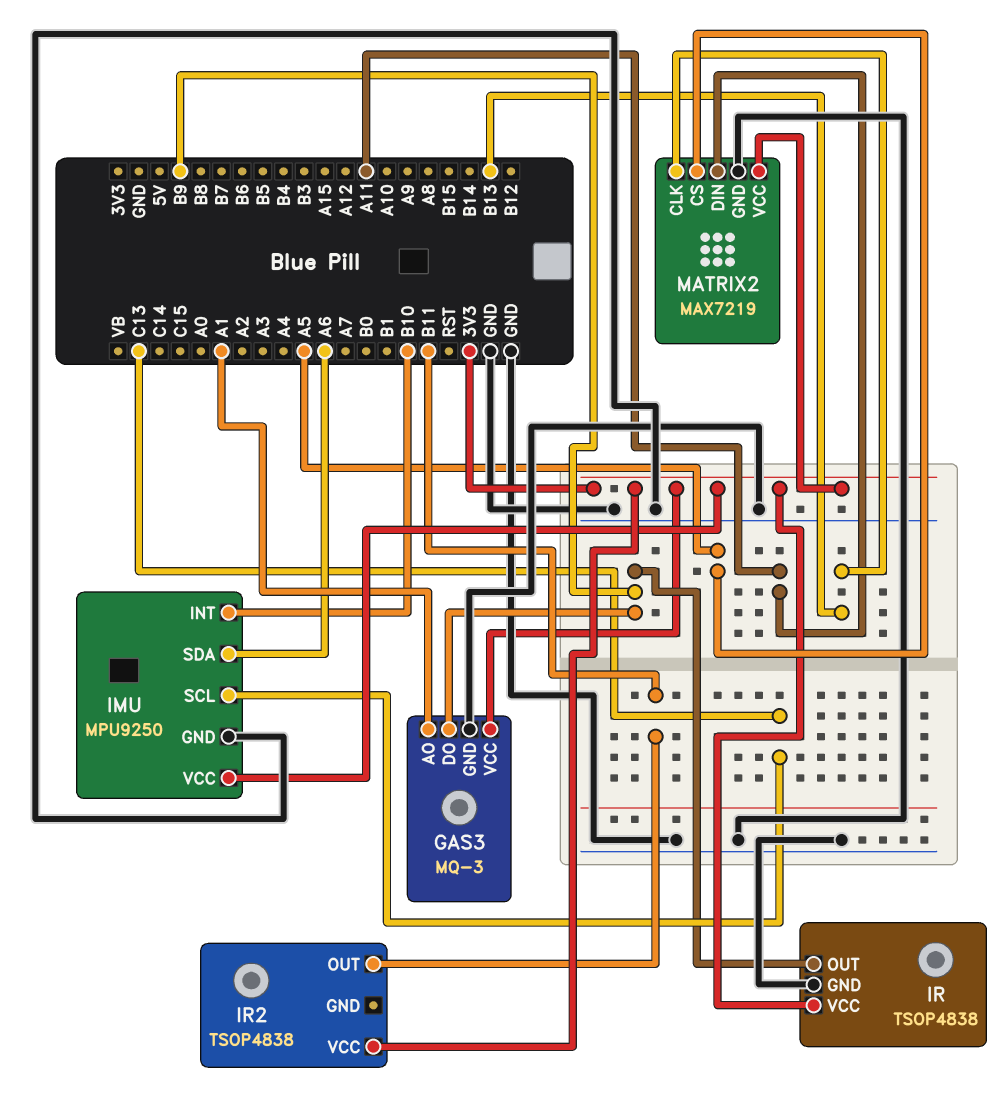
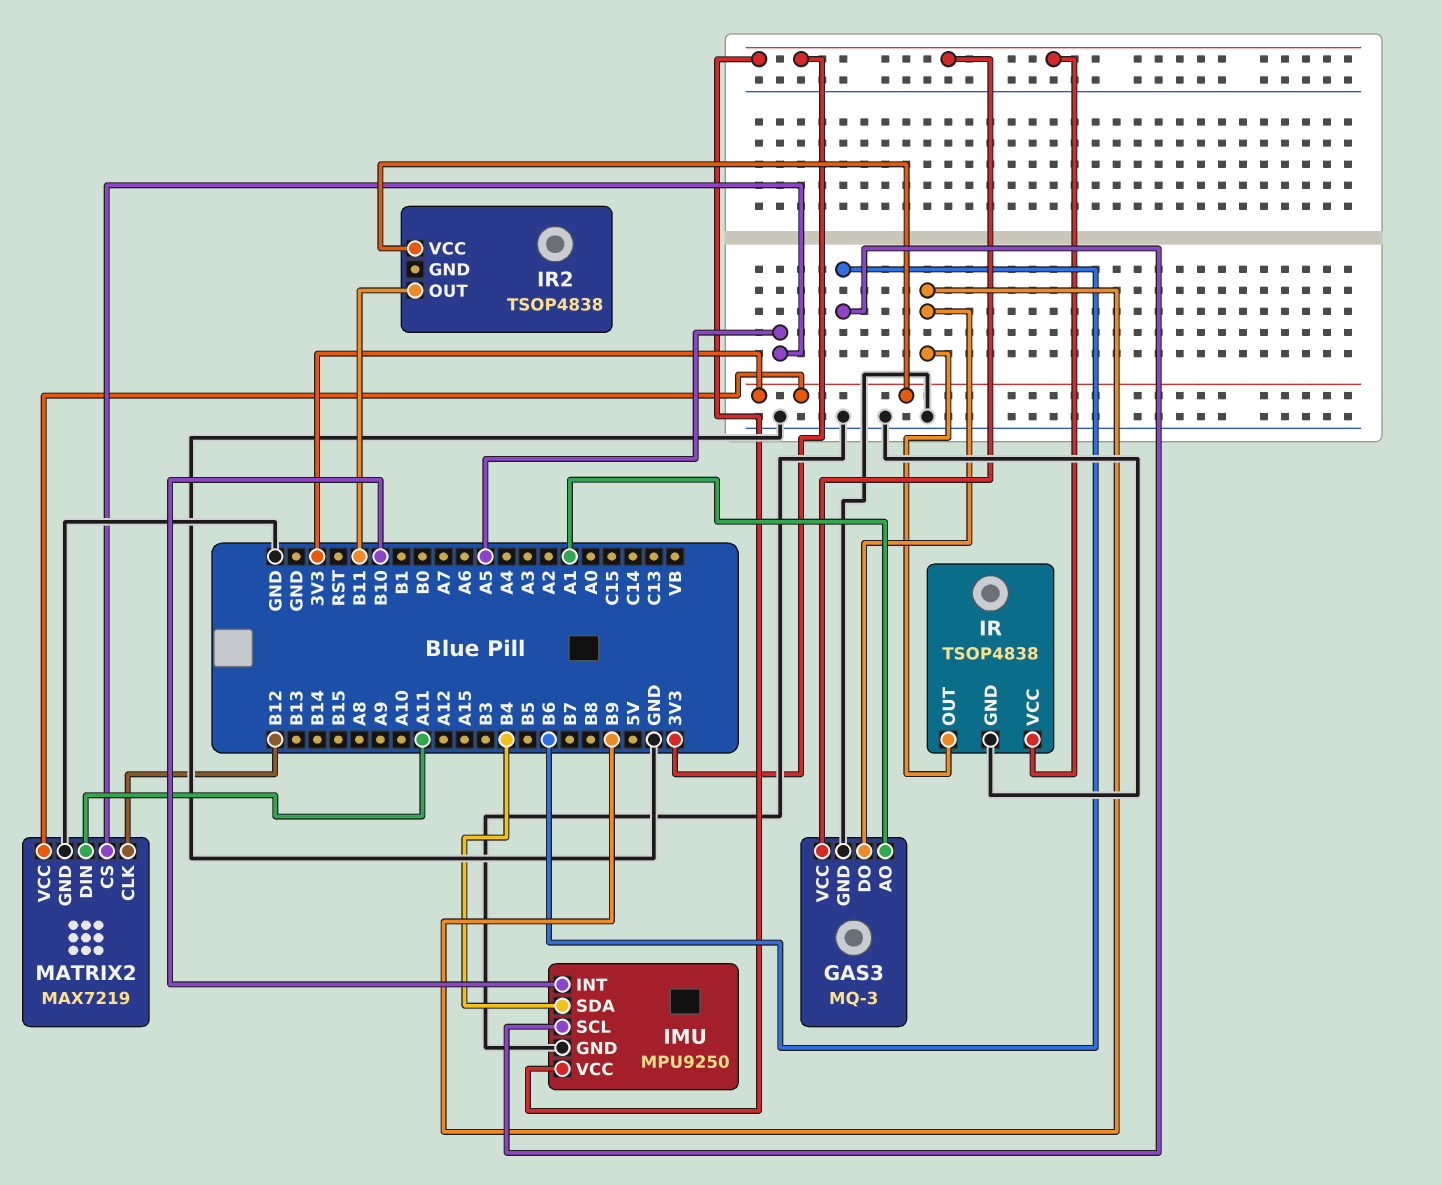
IMU pin SCL: C13 -> B6
IMU pin SDA: A6 -> B4
MATRIX2 pin CLK: B13 -> B12

